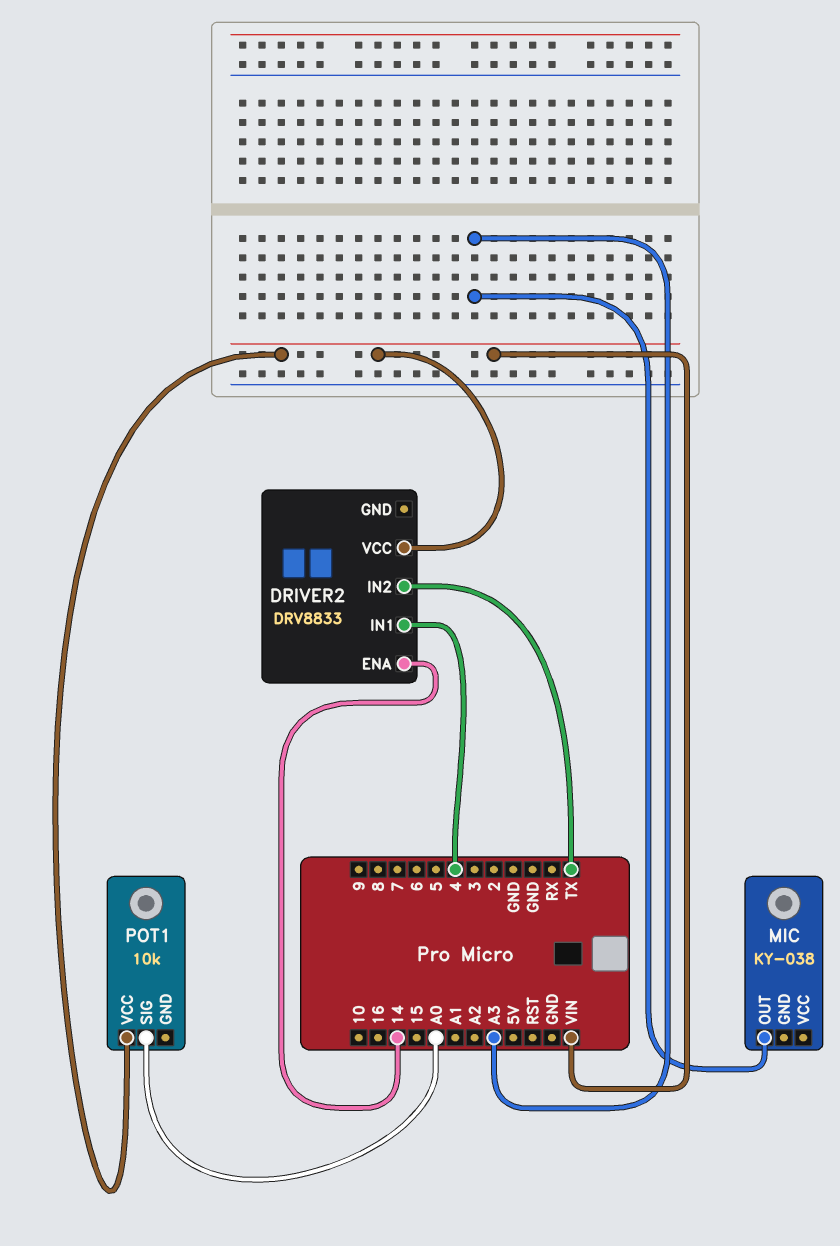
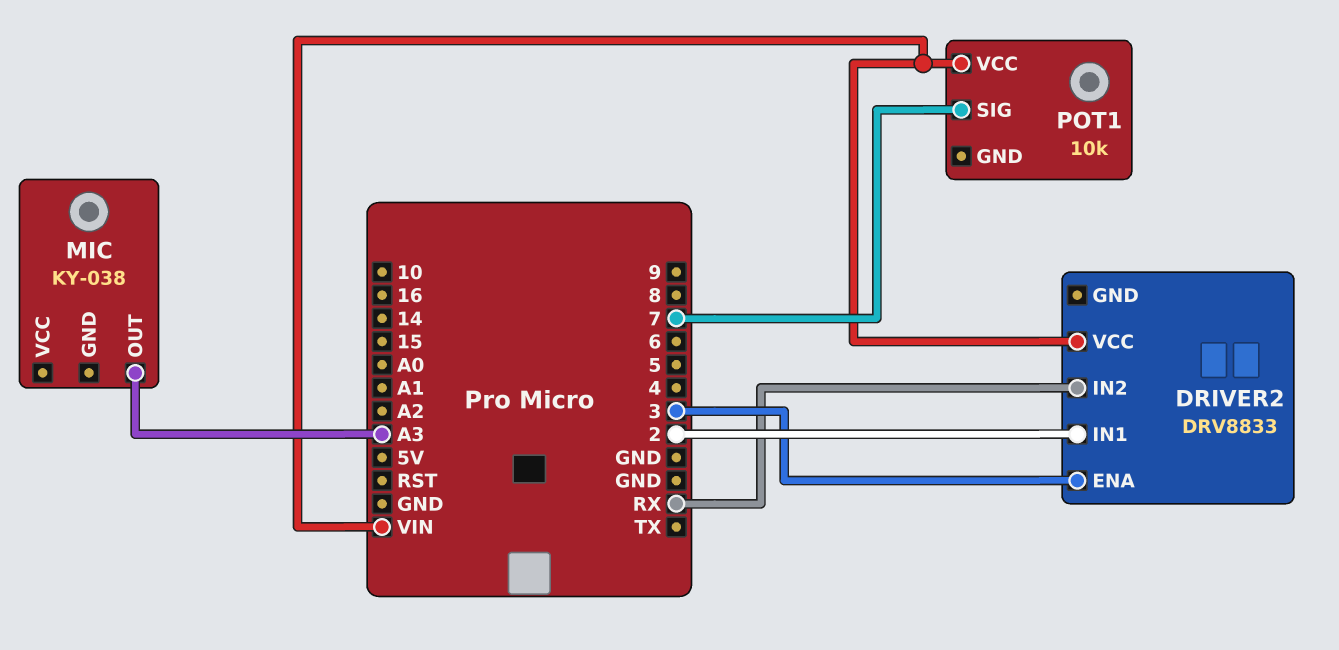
DRIVER2 pin ENA: 14 -> 3
DRIVER2 pin IN1: 4 -> 2
DRIVER2 pin IN2: TX -> RX
POT1 pin SIG: A0 -> 7

